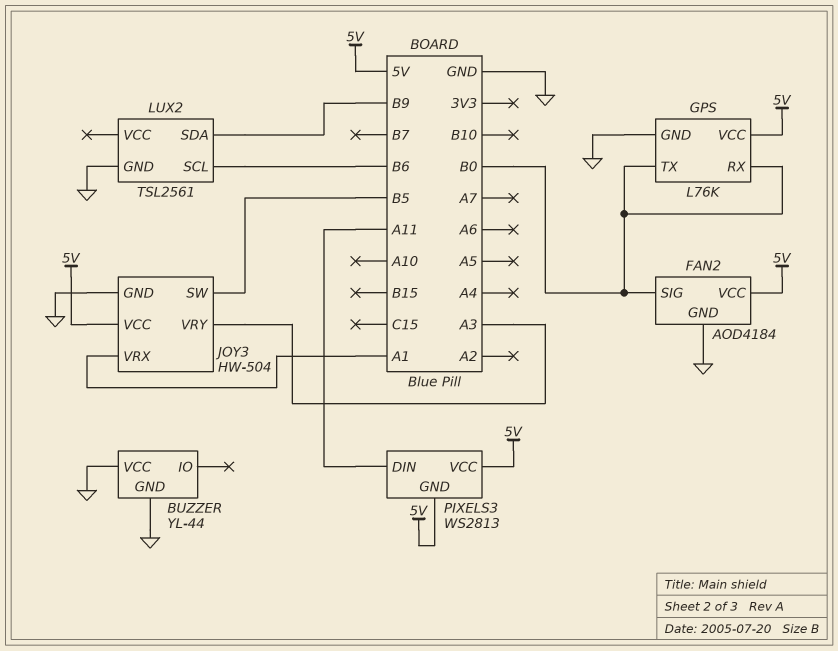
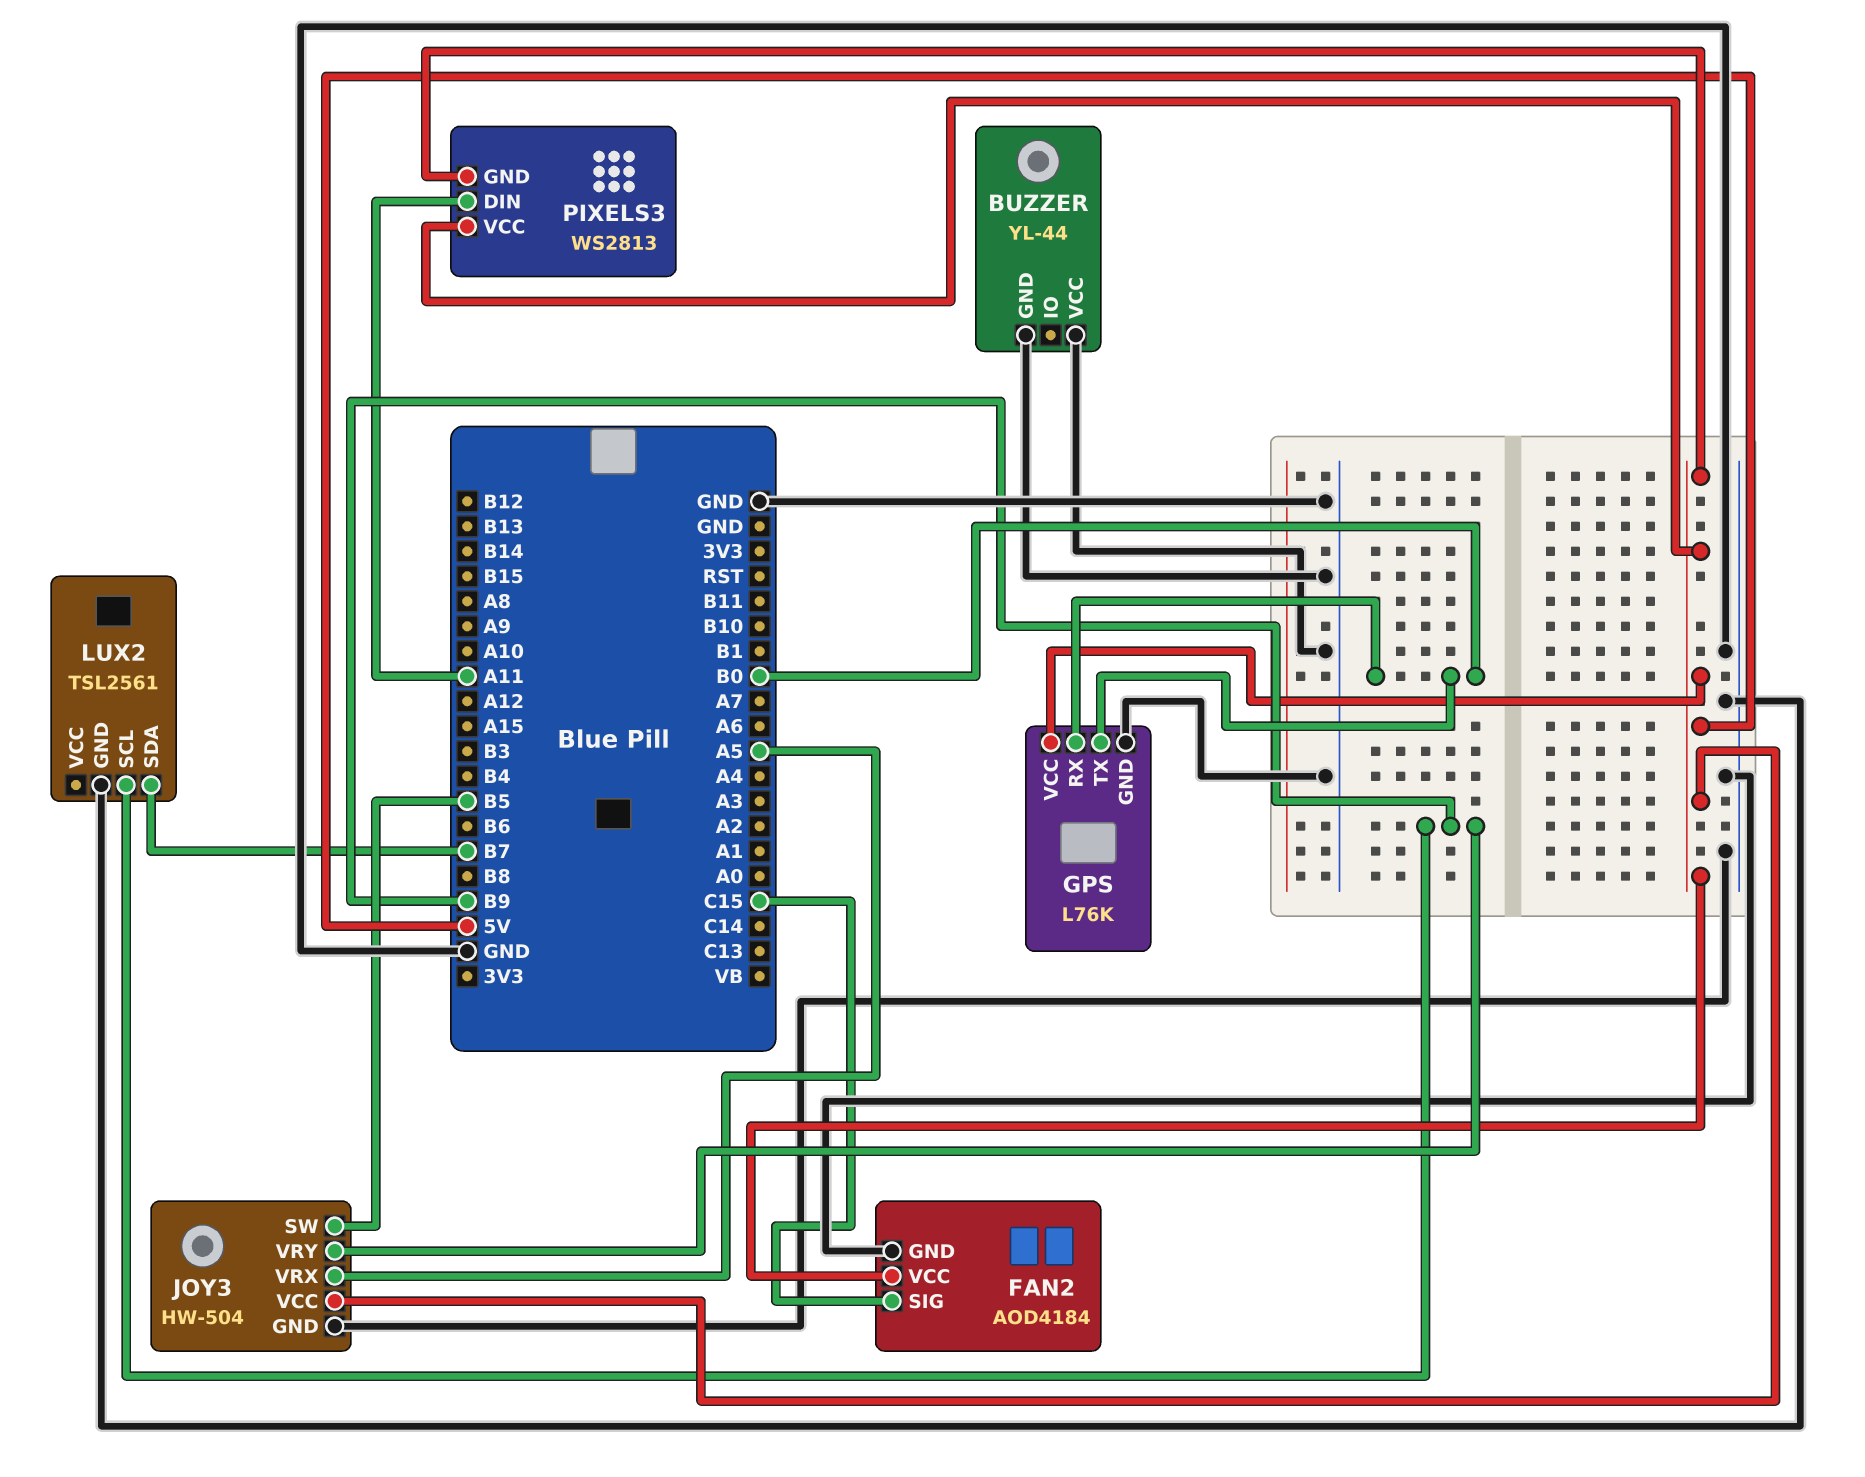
FAN2 pin SIG: B0 -> C15
JOY3 pin VRX: A1 -> A5
JOY3 pin VRY: A3 -> B9
LUX2 pin SCL: B6 -> B9
LUX2 pin SDA: B9 -> B7

